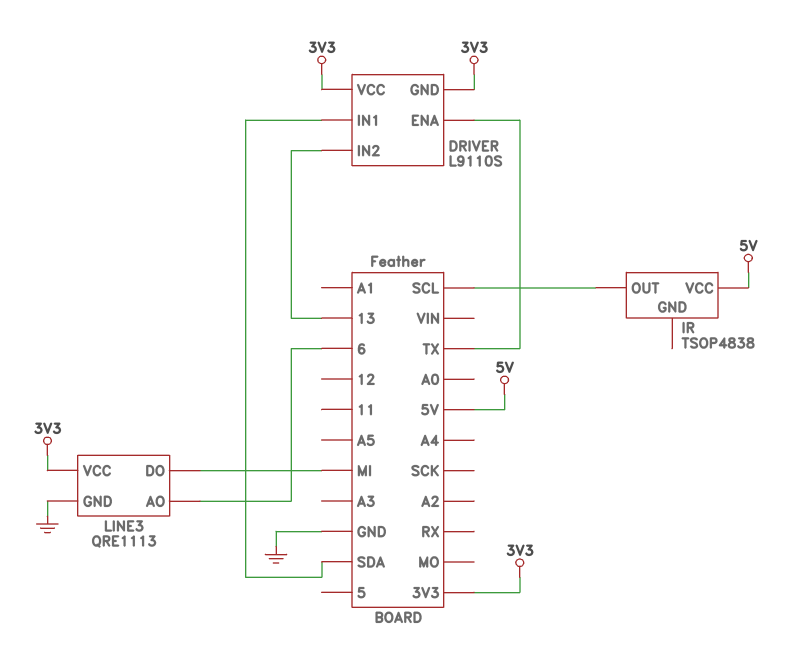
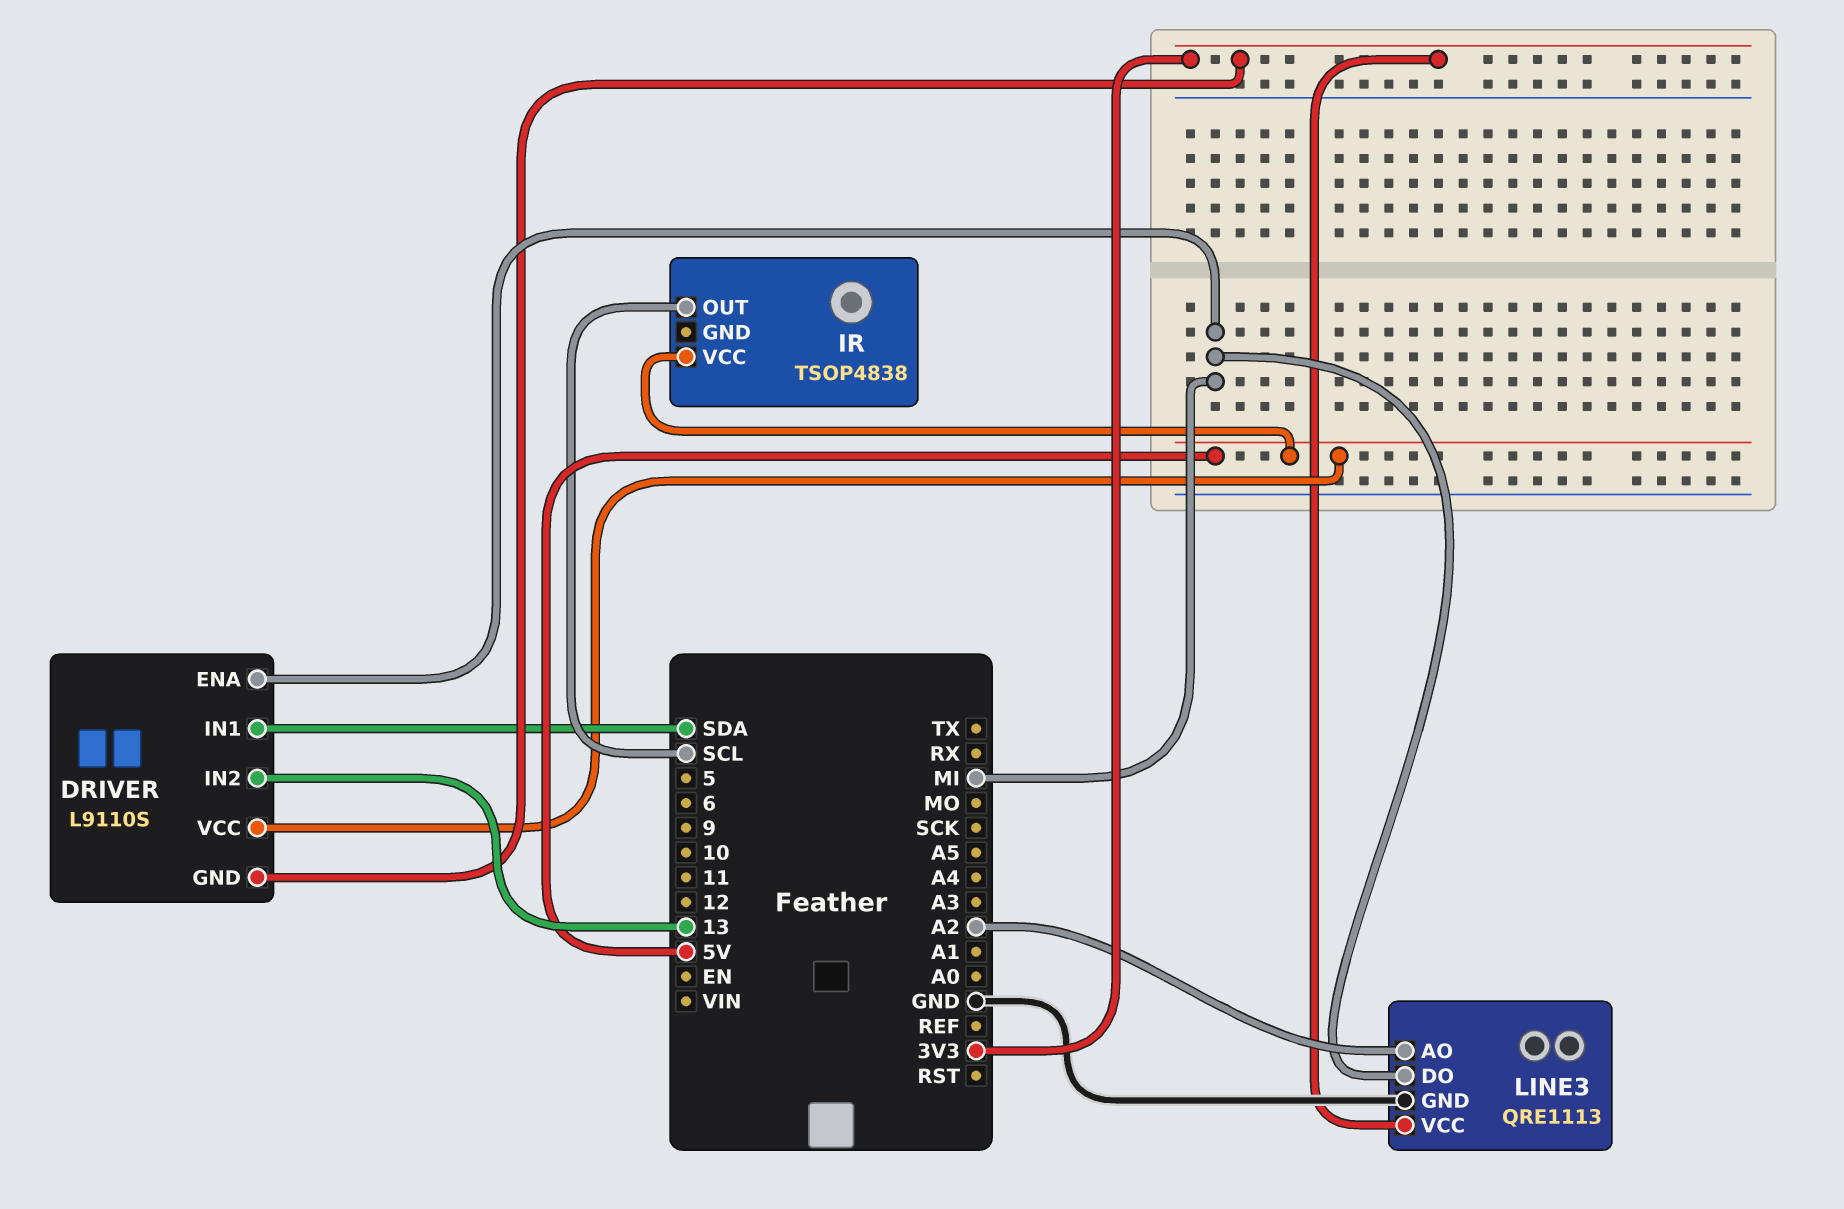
DRIVER pin ENA: TX -> MI
DRIVER pin VCC: 3V3 -> 5V
LINE3 pin AO: 6 -> A2

